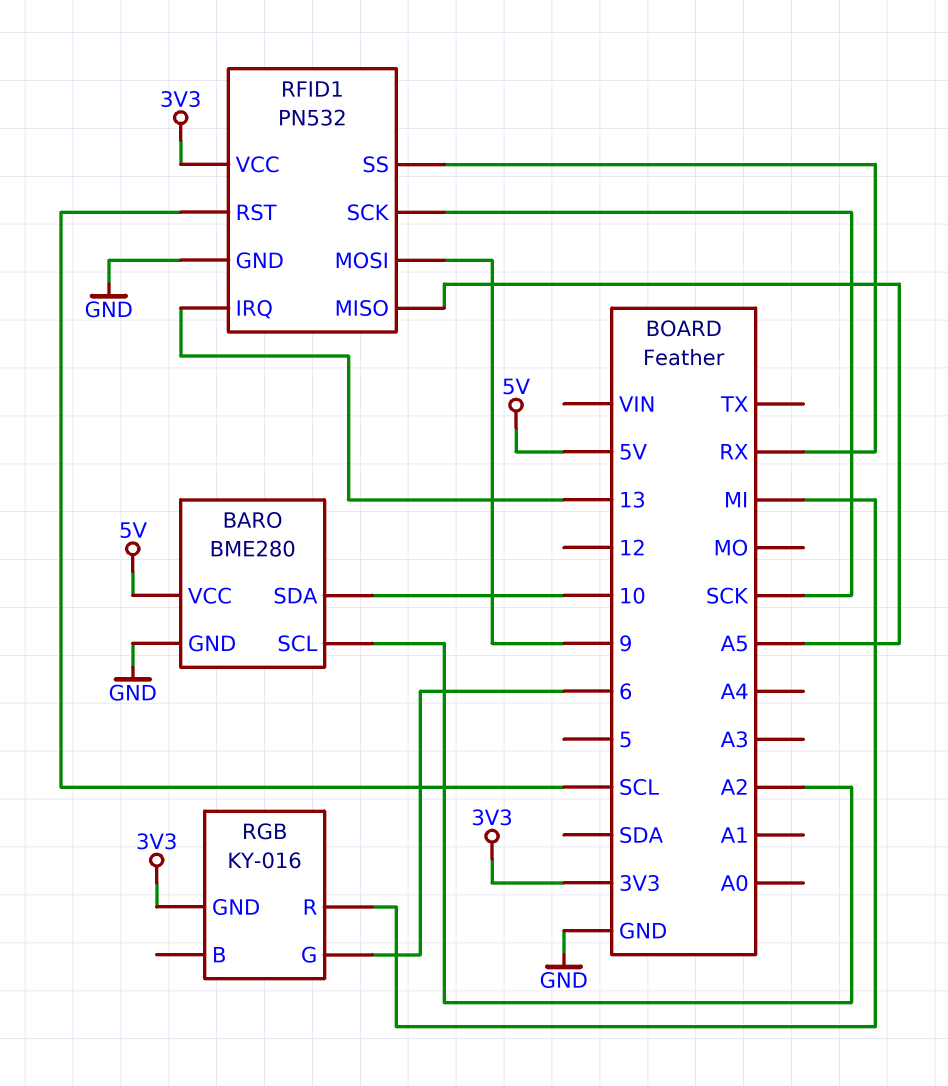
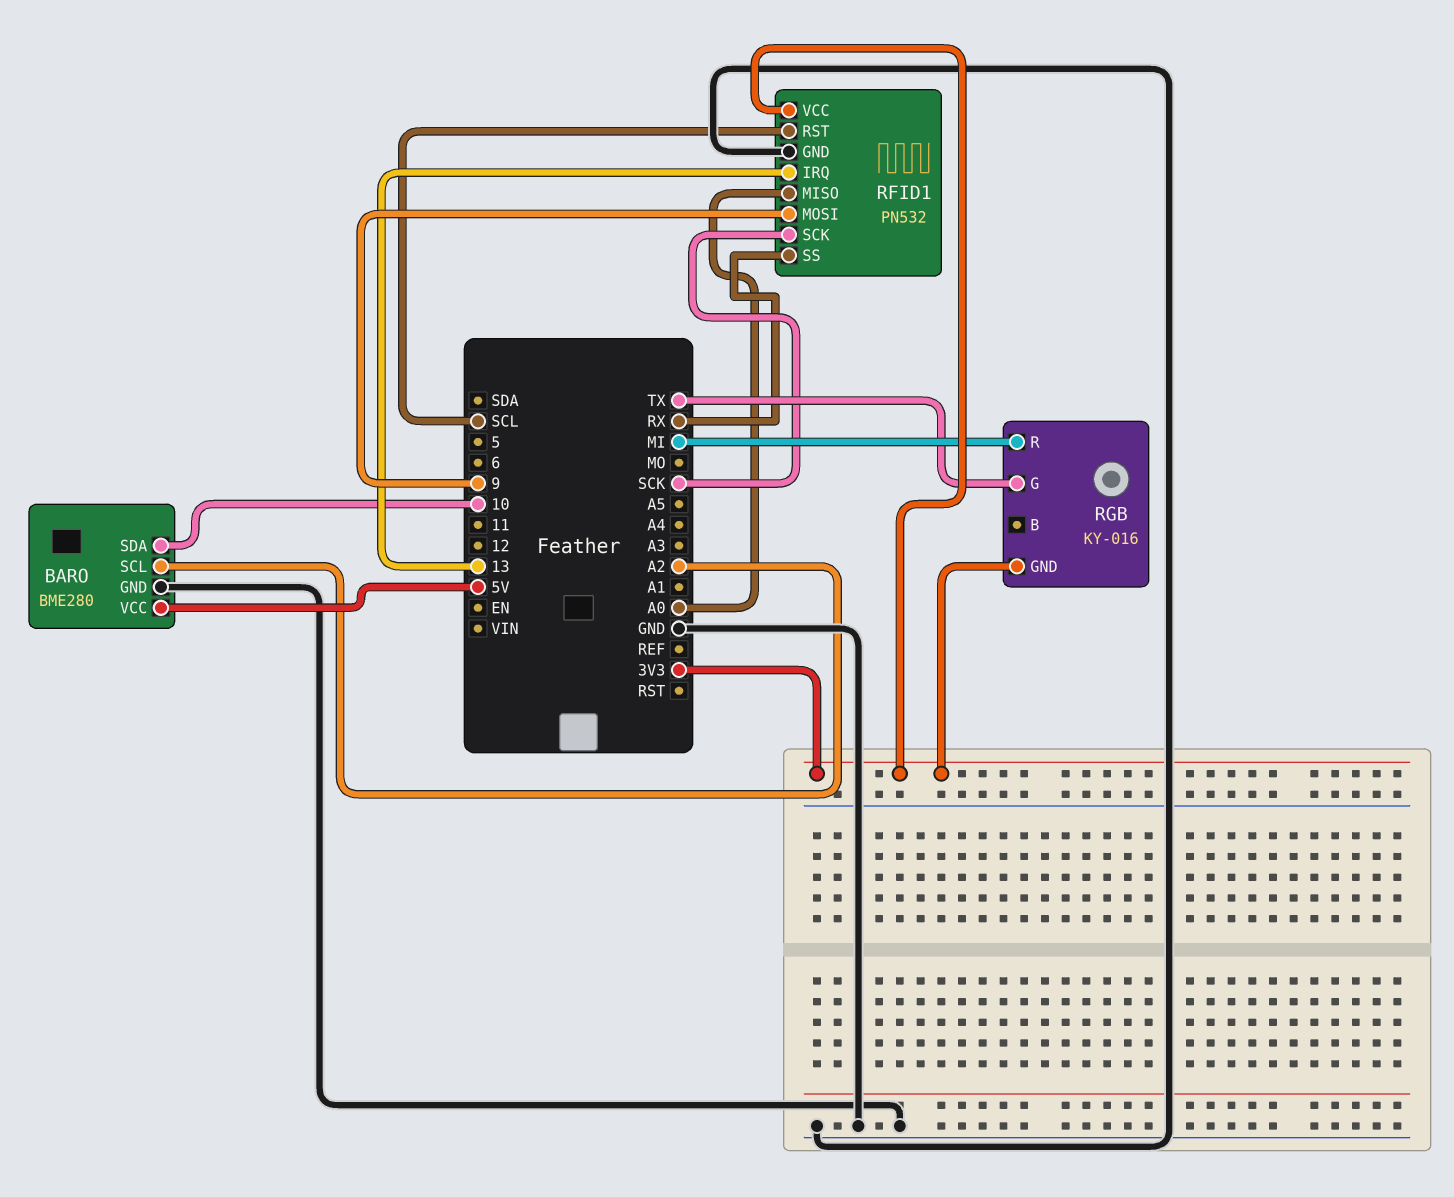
RFID1 pin MISO: A5 -> A0
RGB pin G: 6 -> TX

